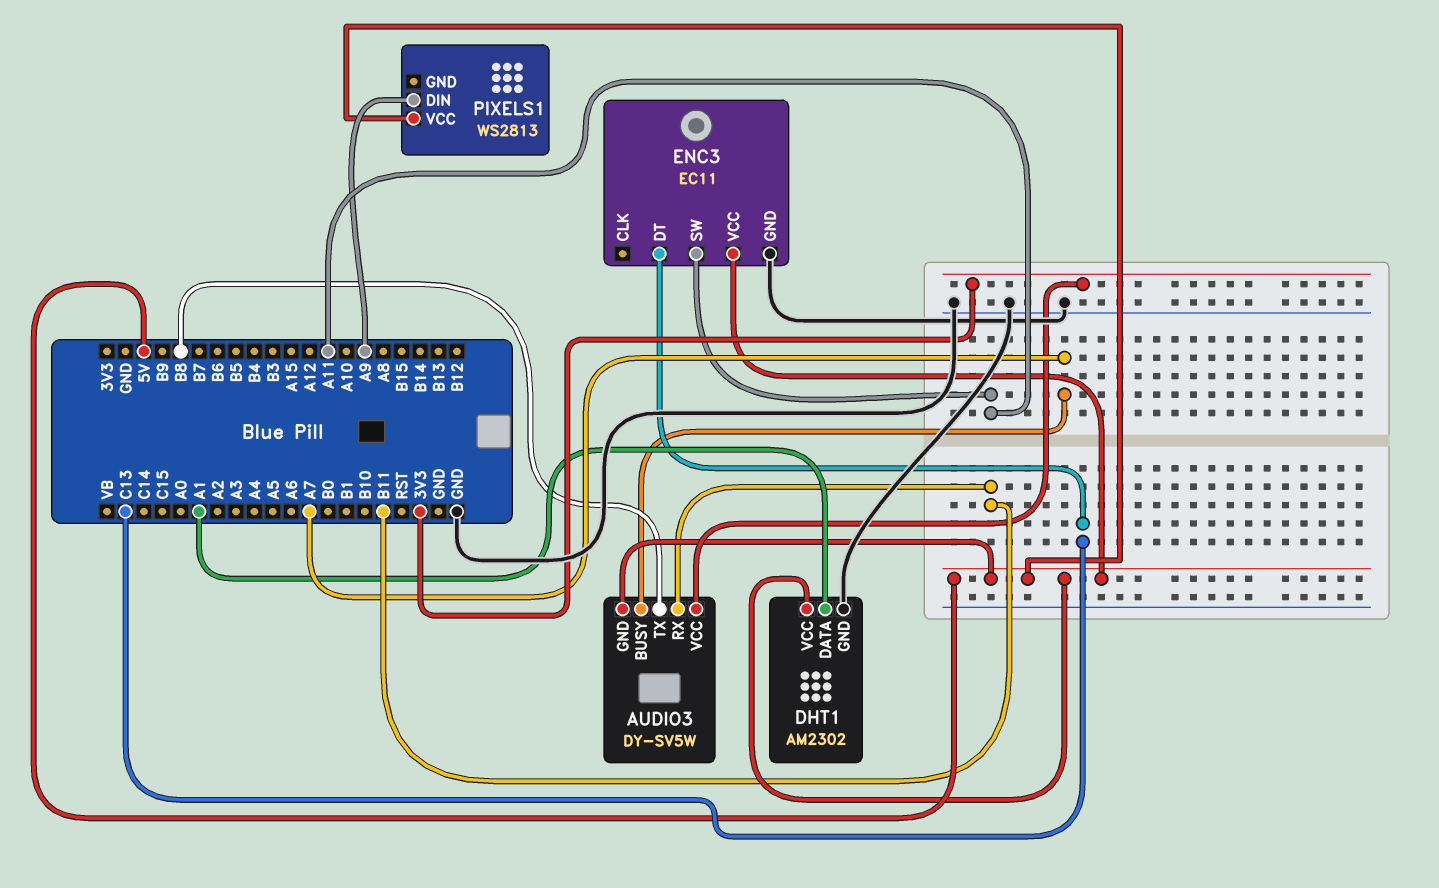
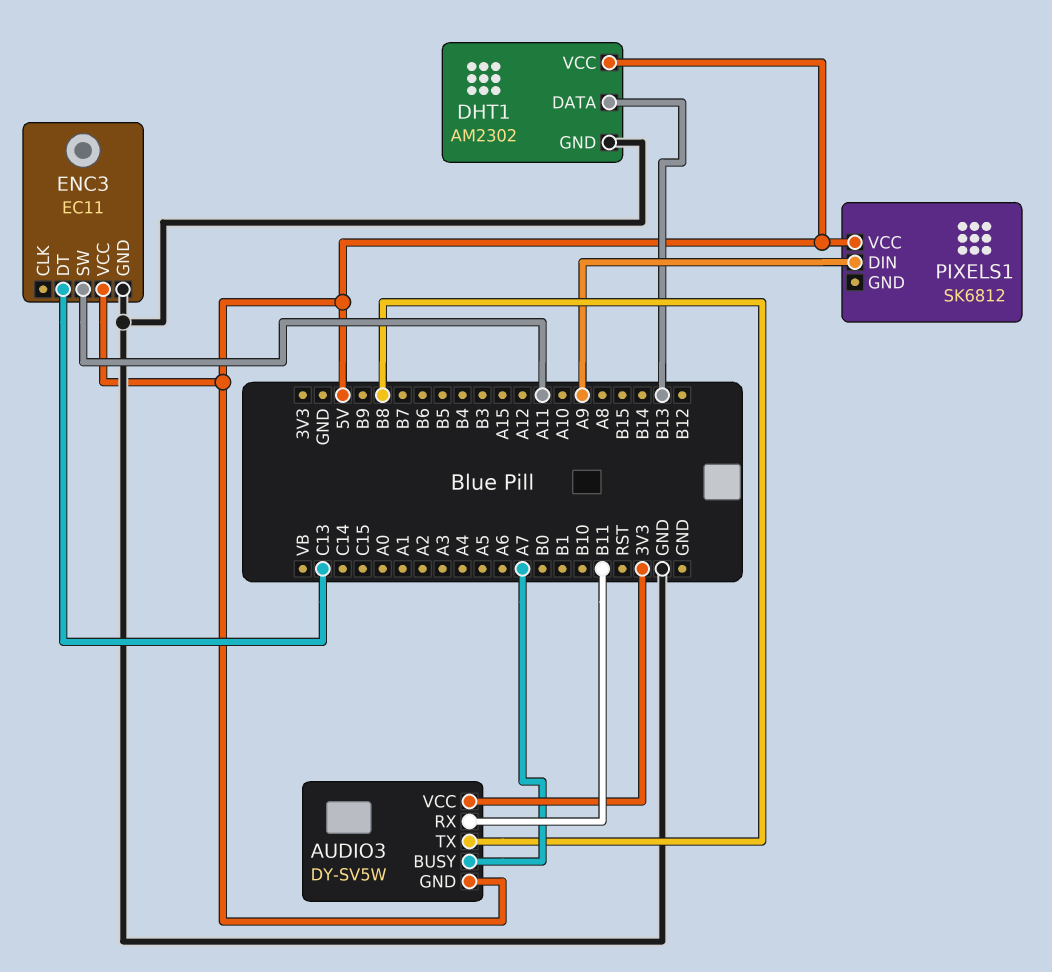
DHT1 pin DATA: A1 -> B13
PIXELS1: WS2813 -> SK6812

